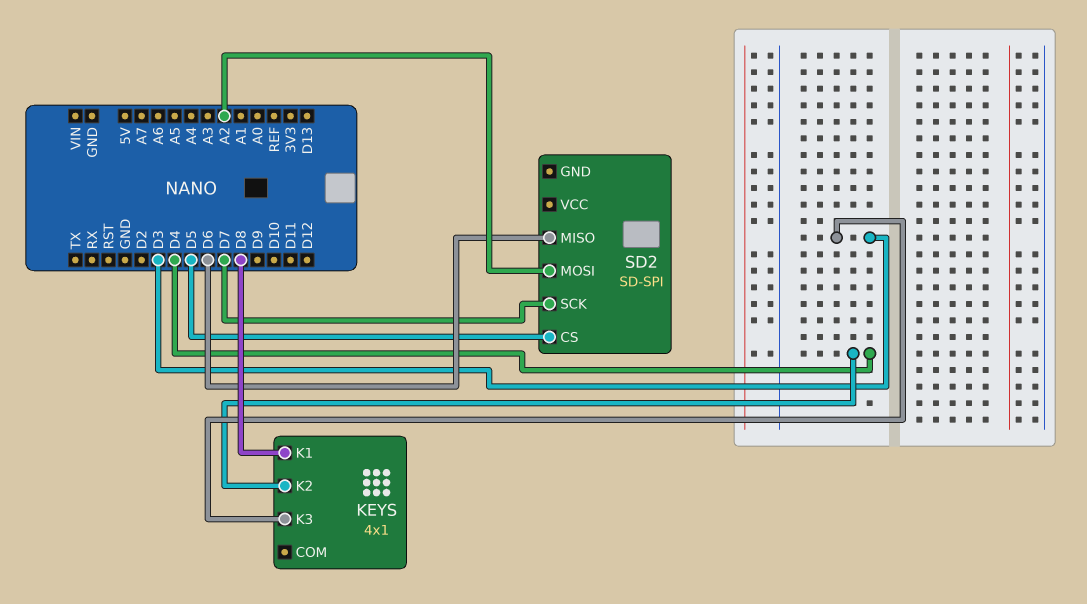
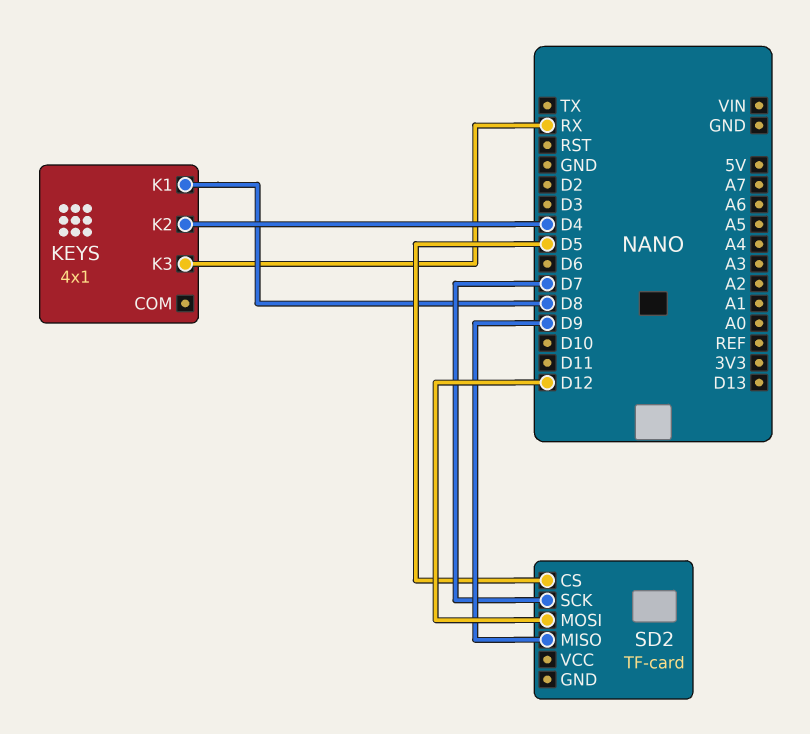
KEYS pin K3: D3 -> RX
SD2: SD-SPI -> TF-card
SD2 pin MISO: D6 -> D9
SD2 pin MOSI: A2 -> D12

